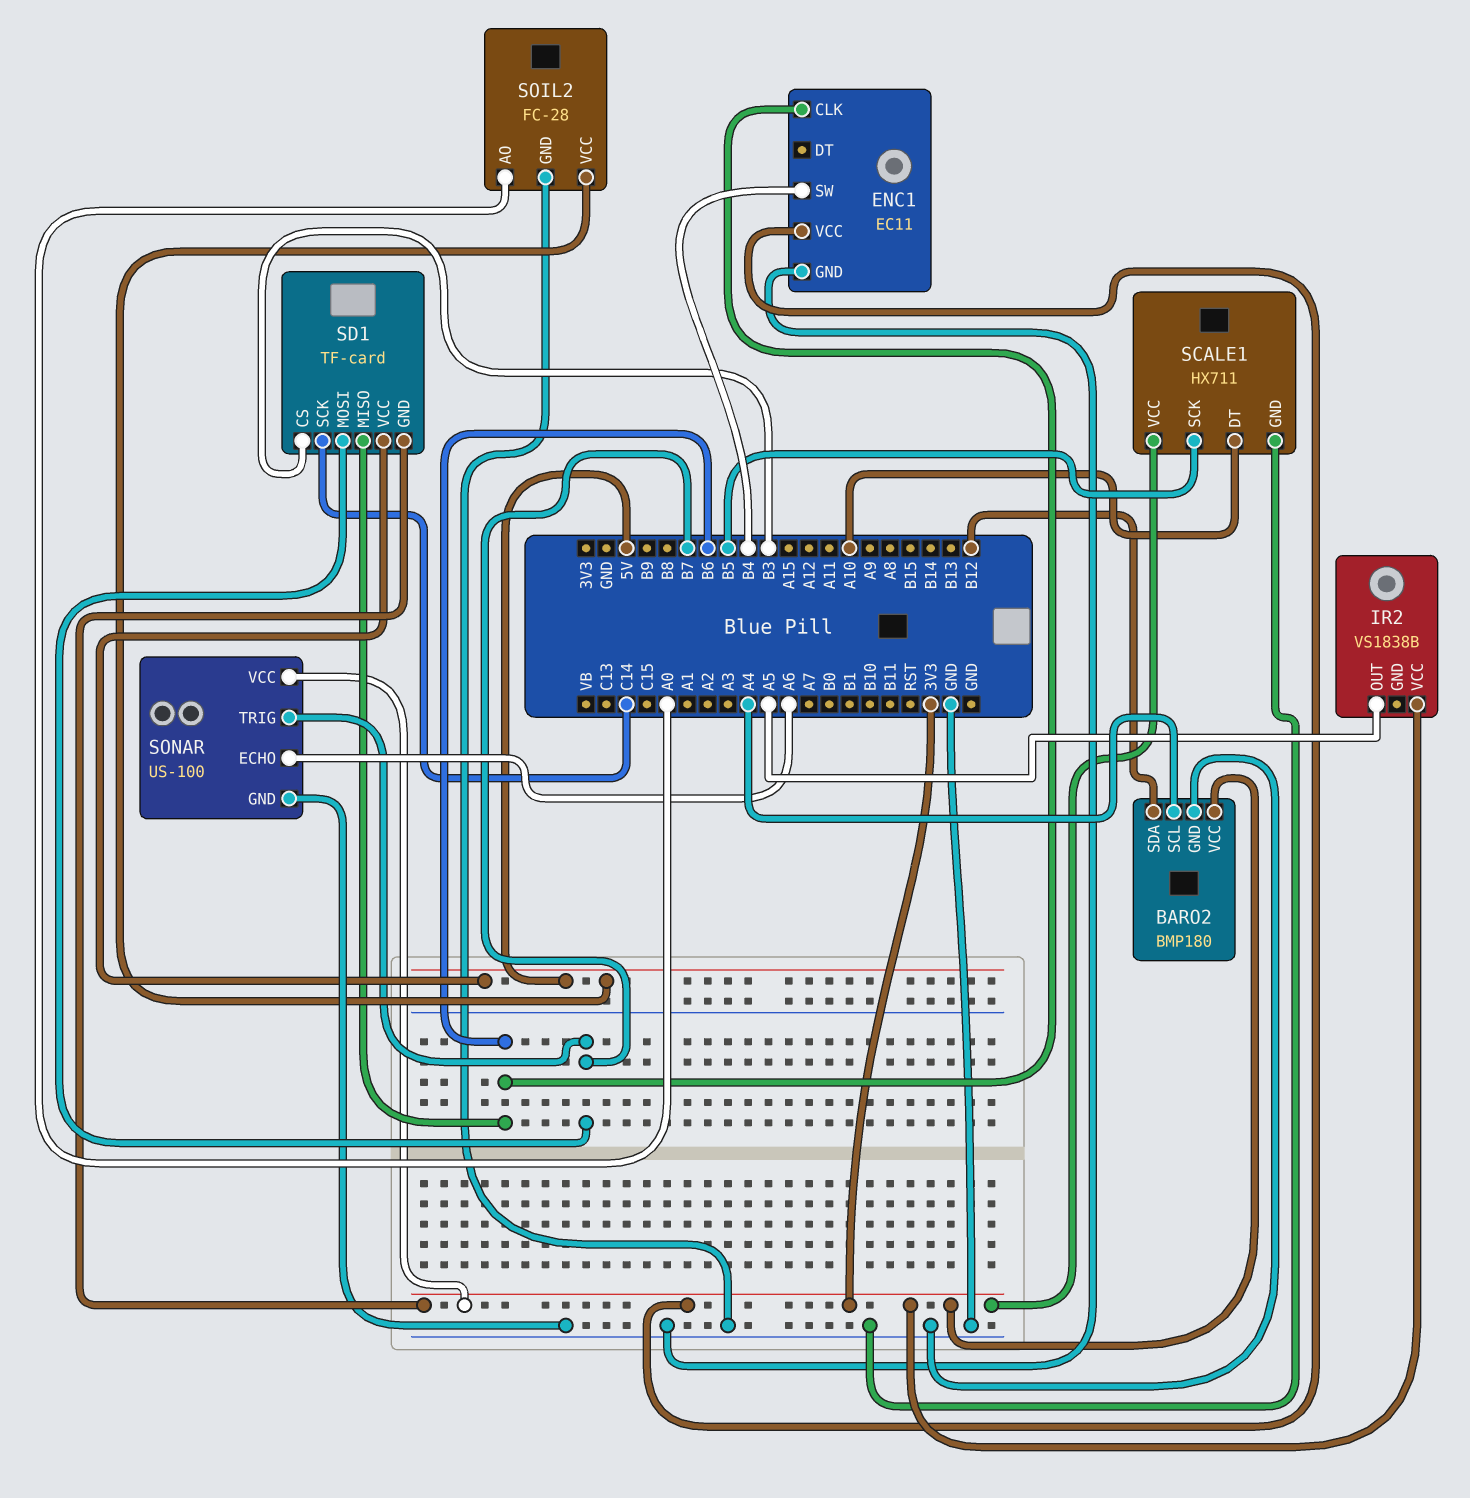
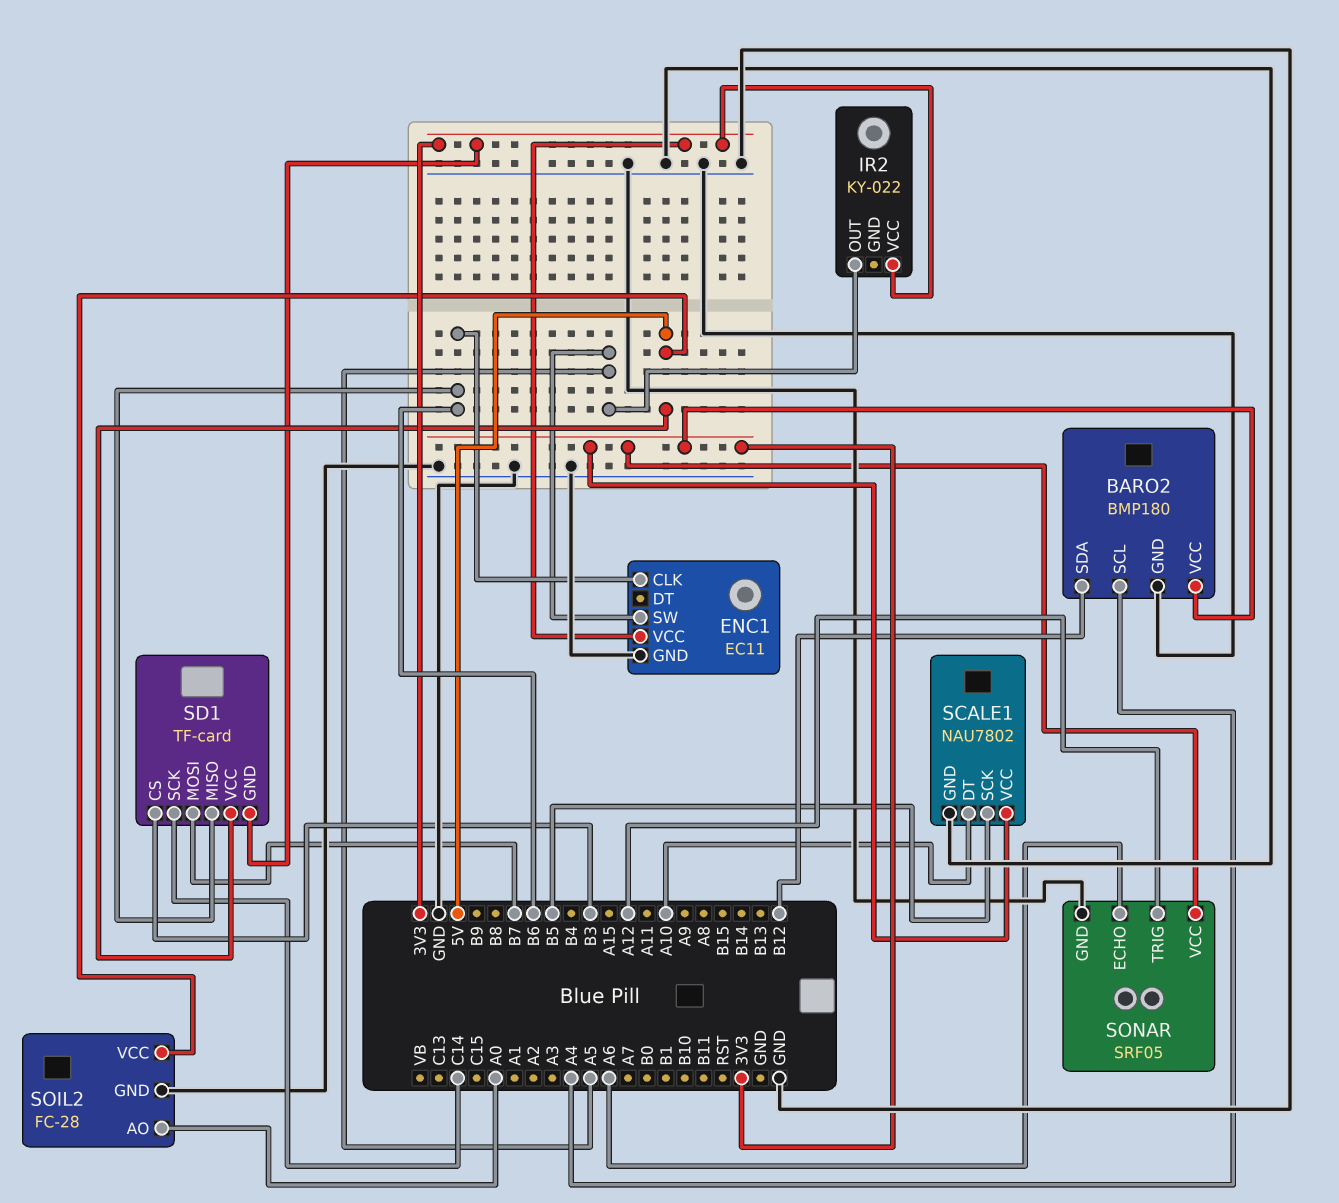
ENC1 pin SW: B4 -> A5
IR2: VS1838B -> KY-022
SCALE1: HX711 -> NAU7802
SONAR: US-100 -> SRF05
SONAR pin TRIG: B7 -> A12

